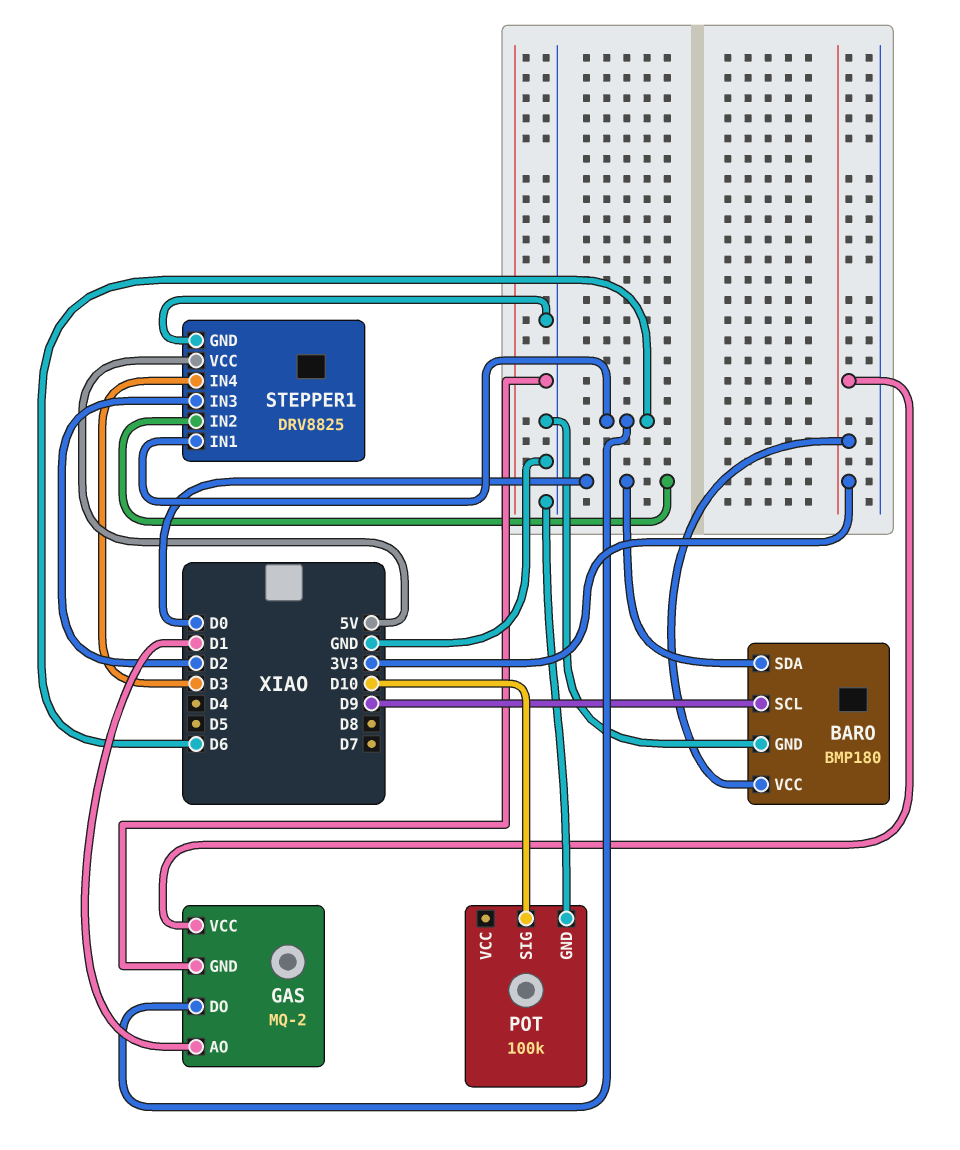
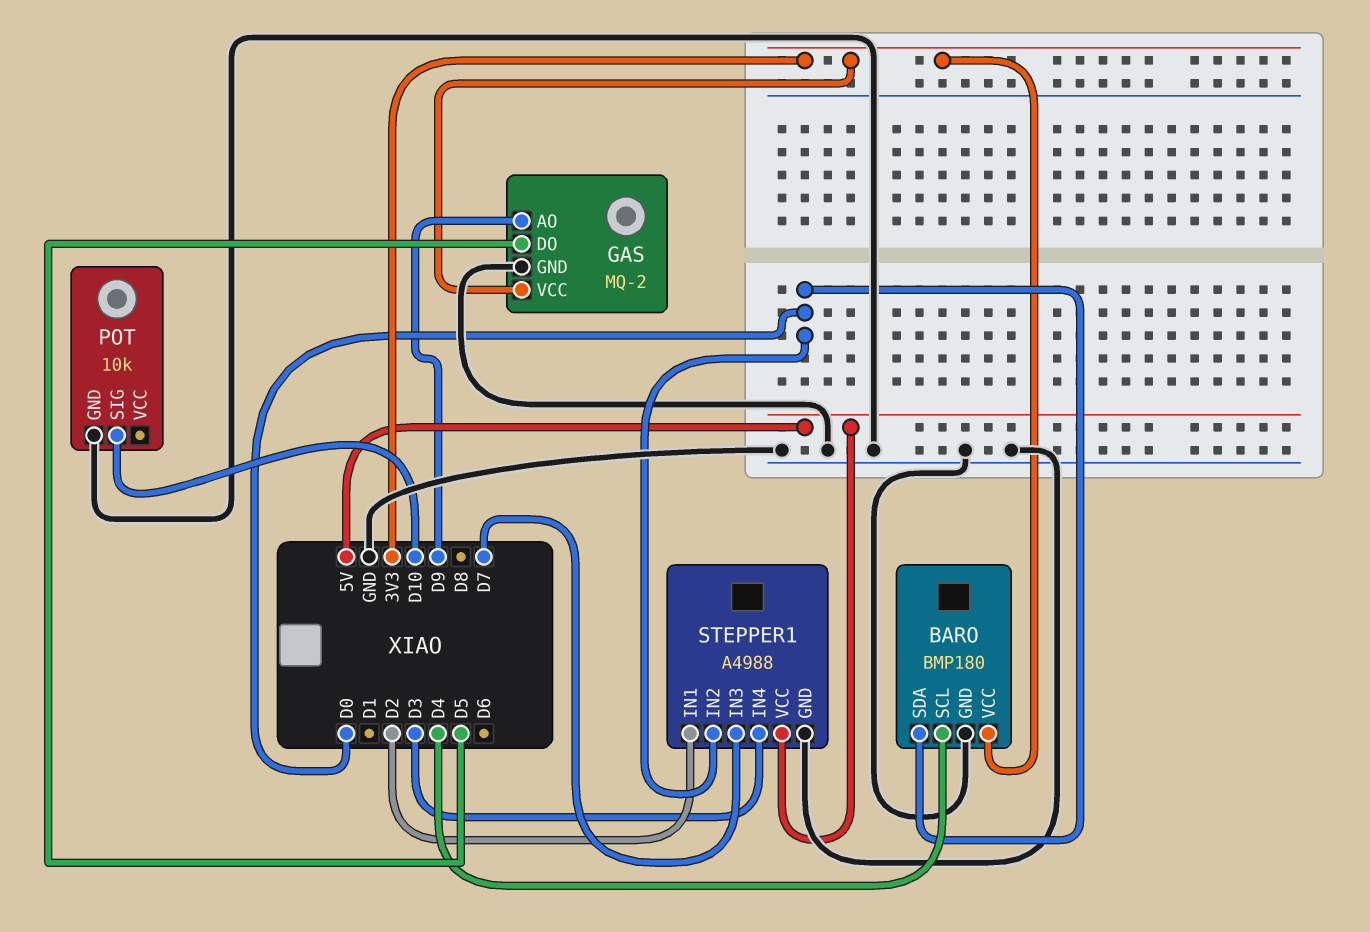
BARO pin SCL: D9 -> D4
GAS pin AO: D1 -> D9
GAS pin DO: D6 -> D5
POT: 100k -> 10k
STEPPER1: DRV8825 -> A4988
STEPPER1 pin IN1: D6 -> D2
STEPPER1 pin IN3: D2 -> D7

